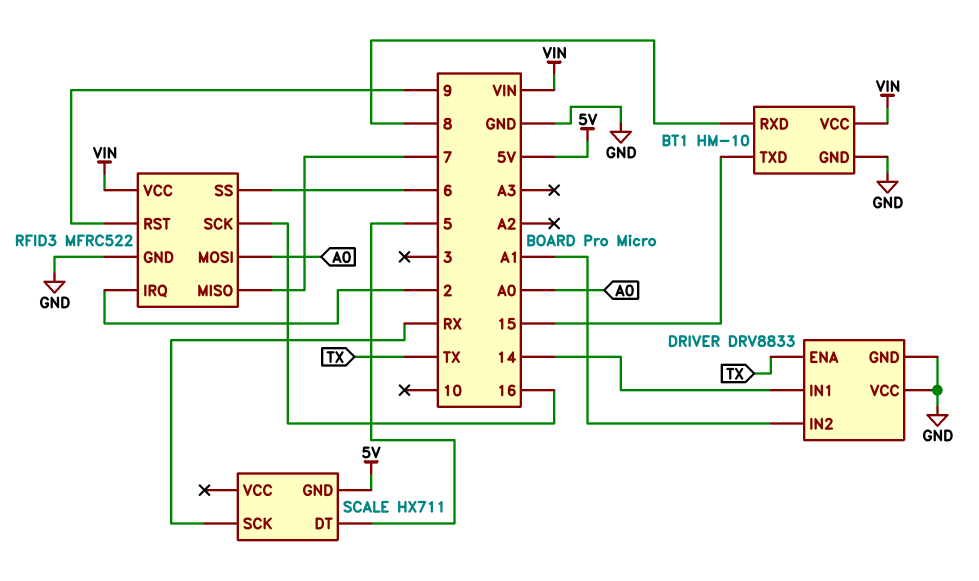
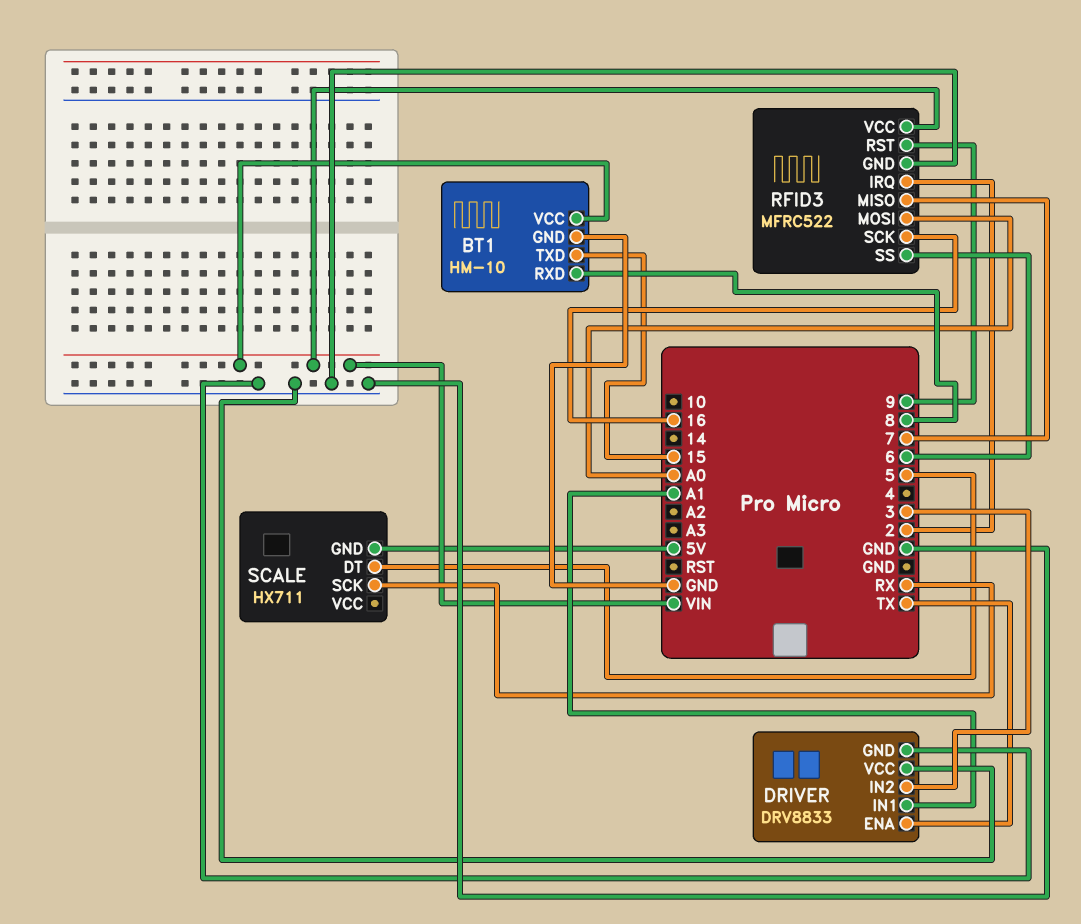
DRIVER pin IN1: 14 -> A1
DRIVER pin IN2: A1 -> 3

